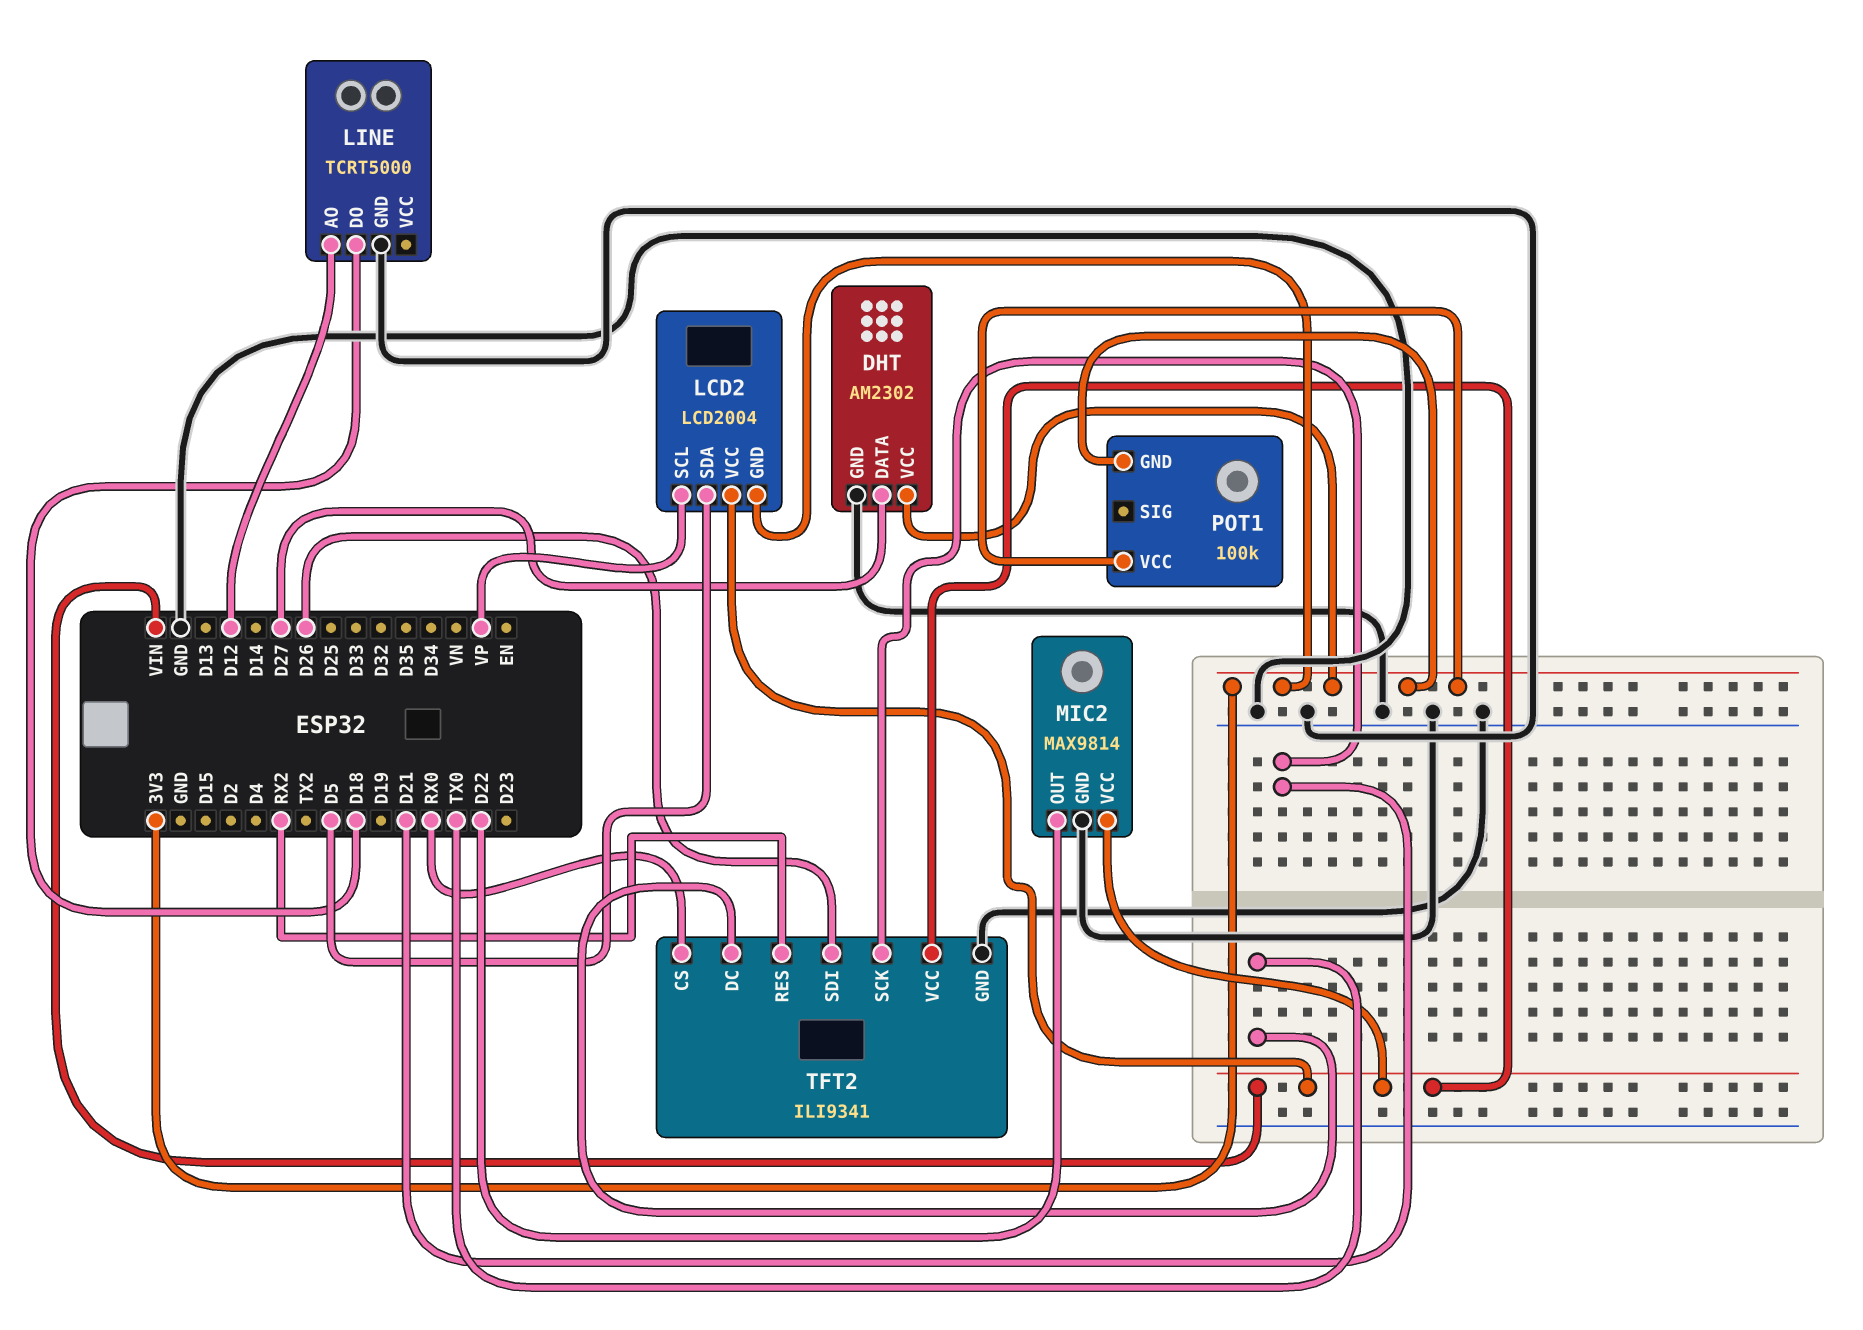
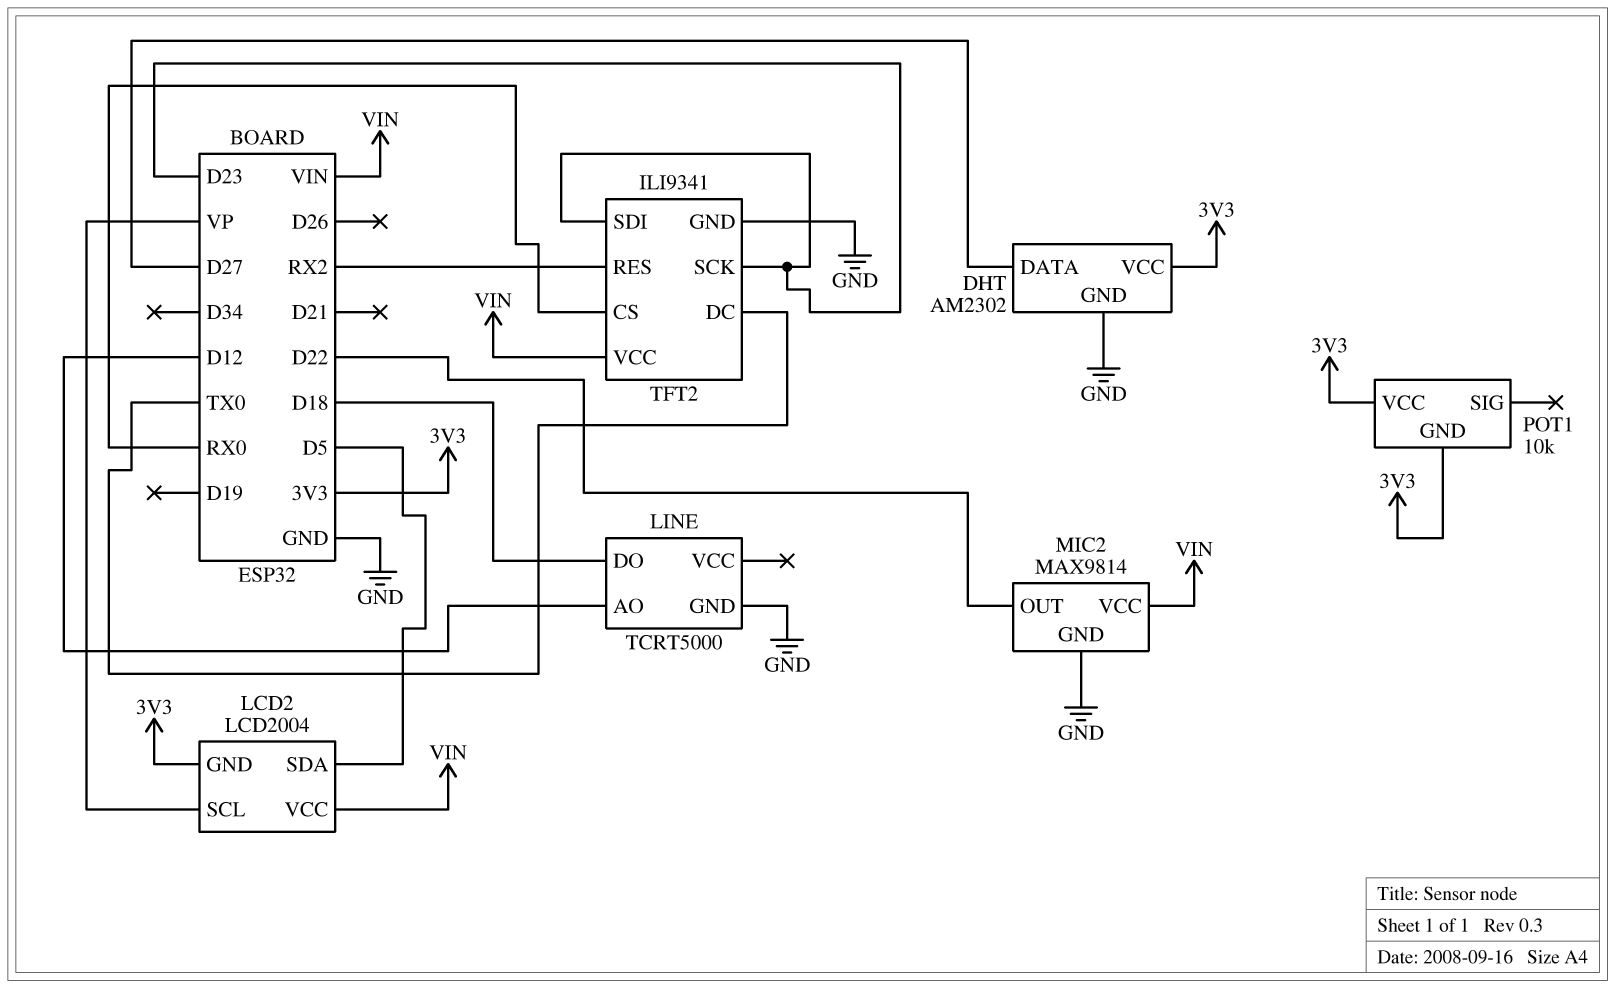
POT1: 100k -> 10k
TFT2 pin SCK: D21 -> D23
TFT2 pin SDI: D26 -> D23

